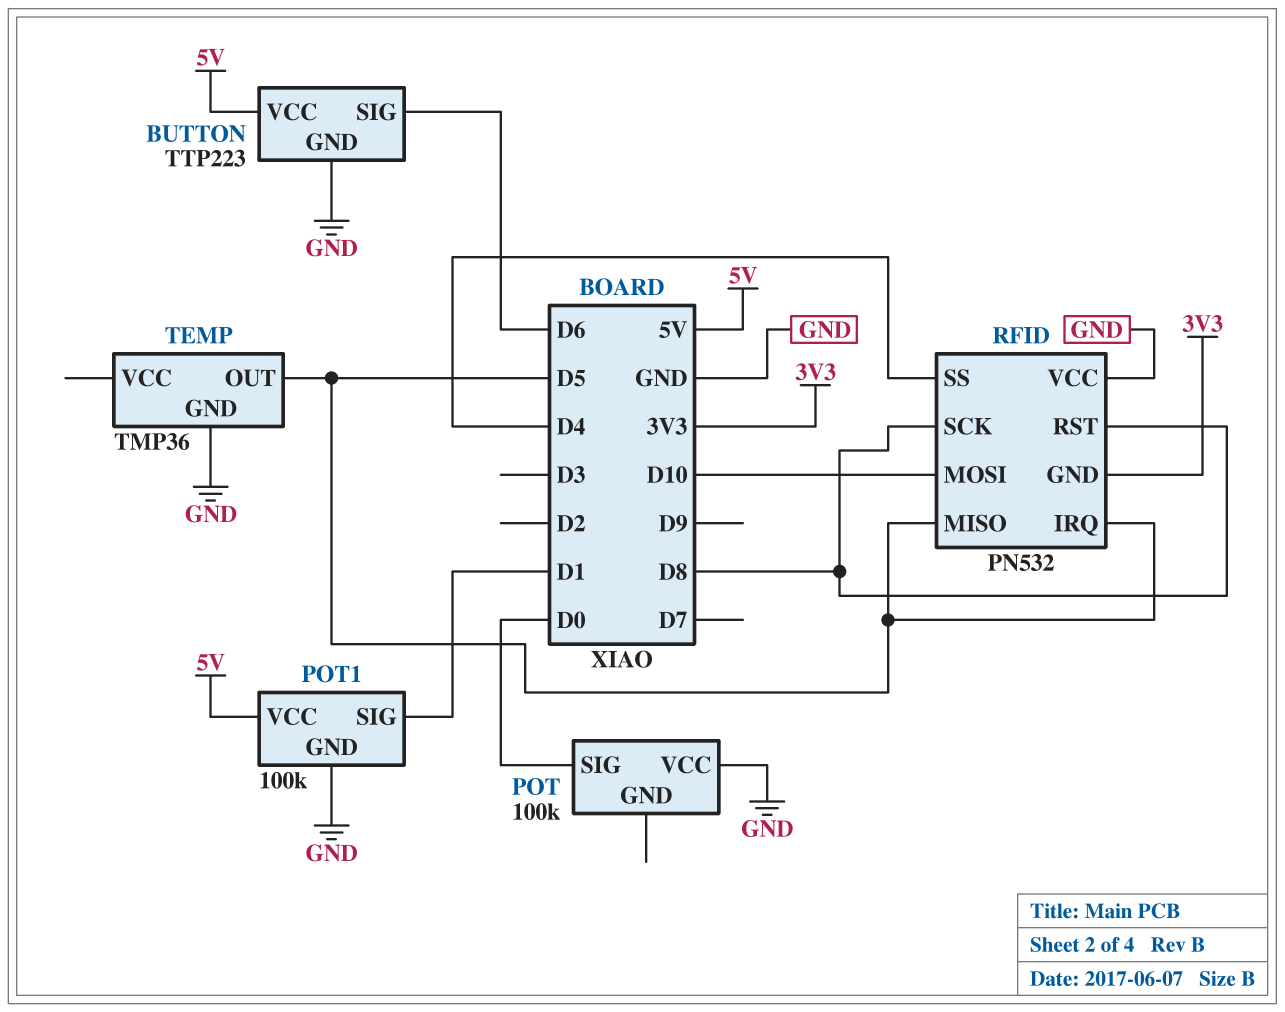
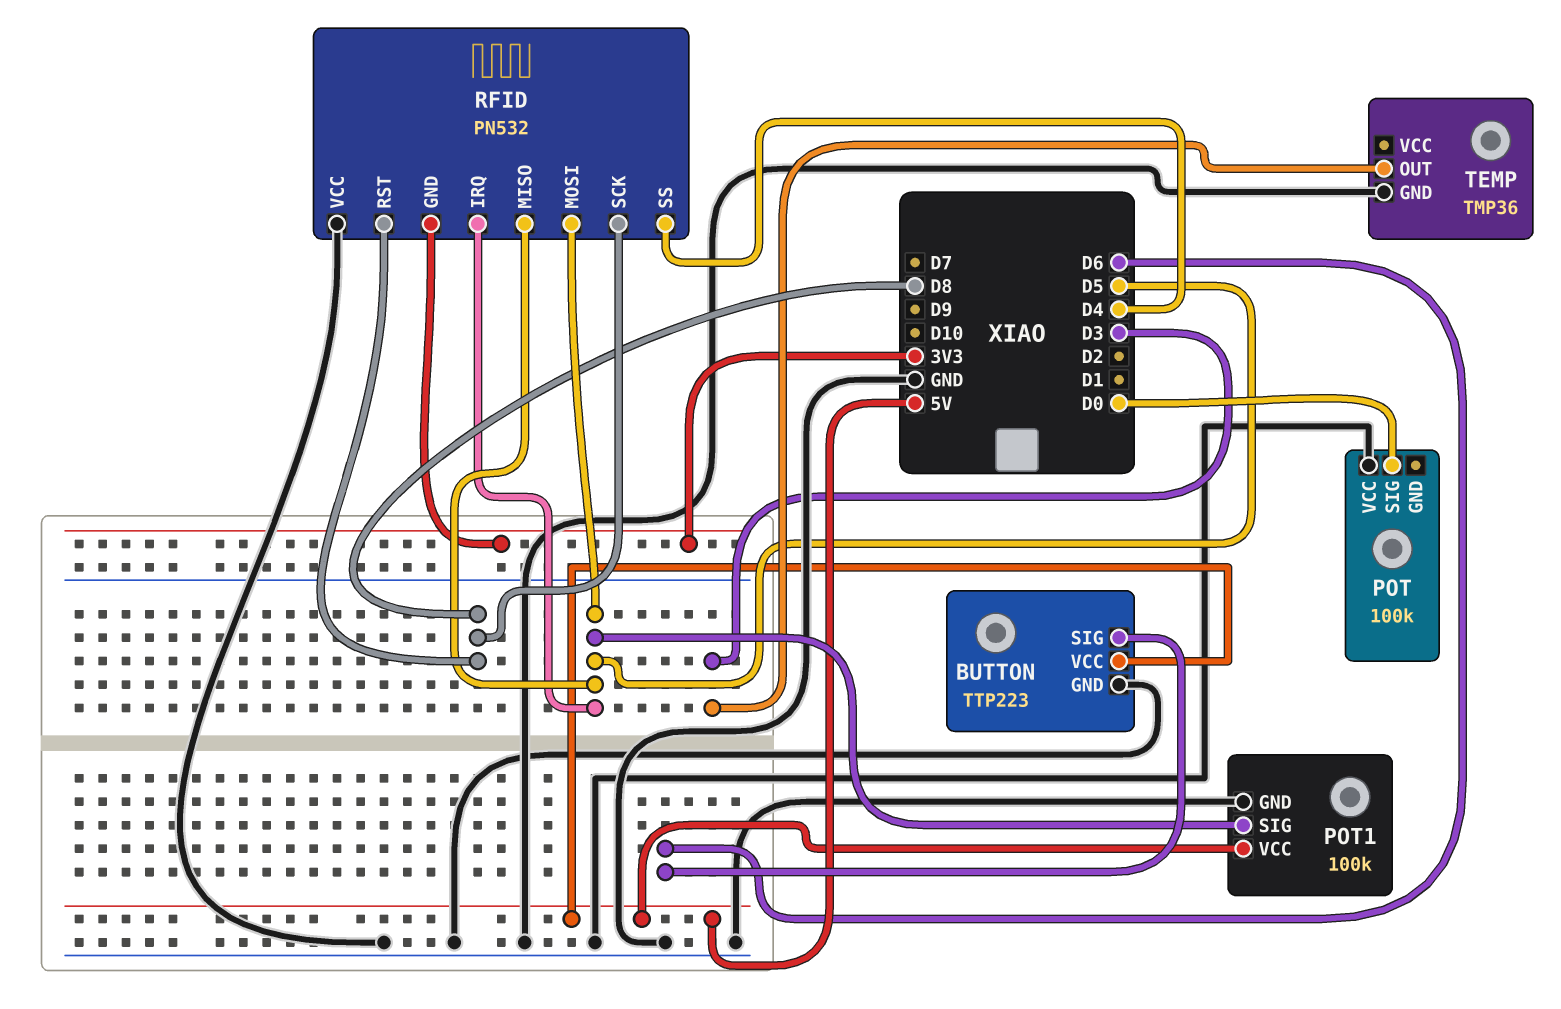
POT1 pin SIG: D1 -> D5
RFID pin MOSI: D10 -> D5
TEMP pin OUT: D5 -> D3

